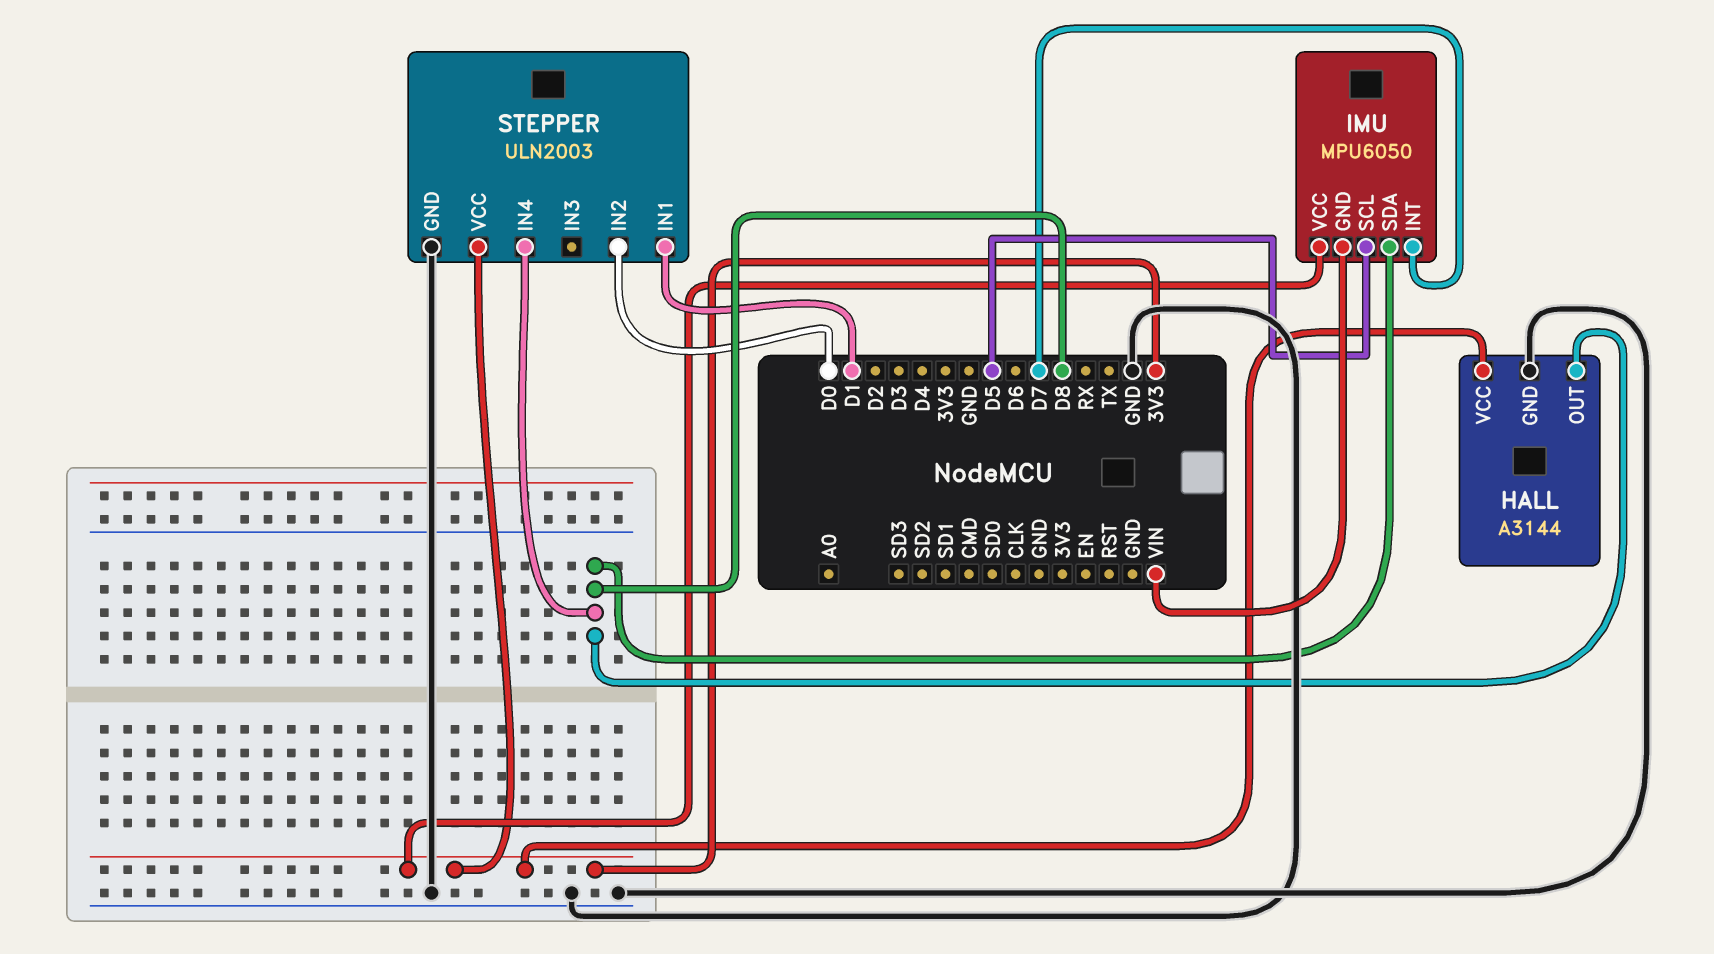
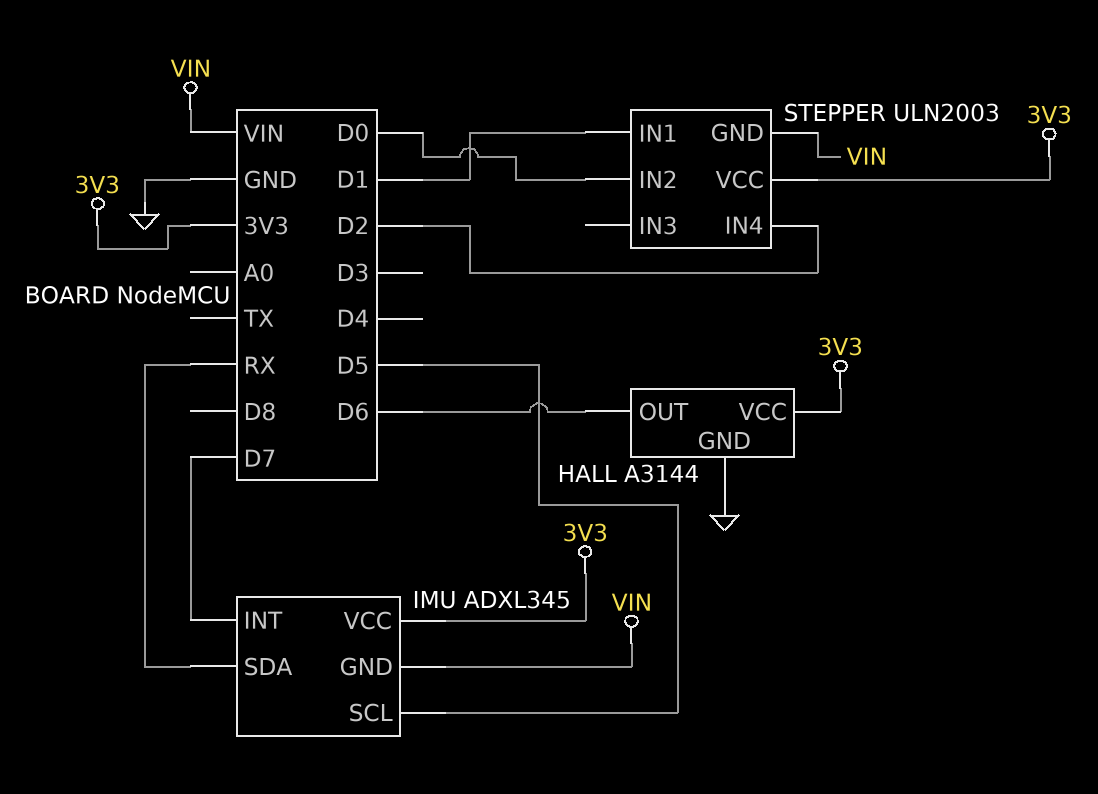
HALL pin OUT: D8 -> D6
IMU: MPU6050 -> ADXL345
IMU pin SDA: D8 -> RX
STEPPER pin GND: GND -> VIN
STEPPER pin IN4: D8 -> D2

